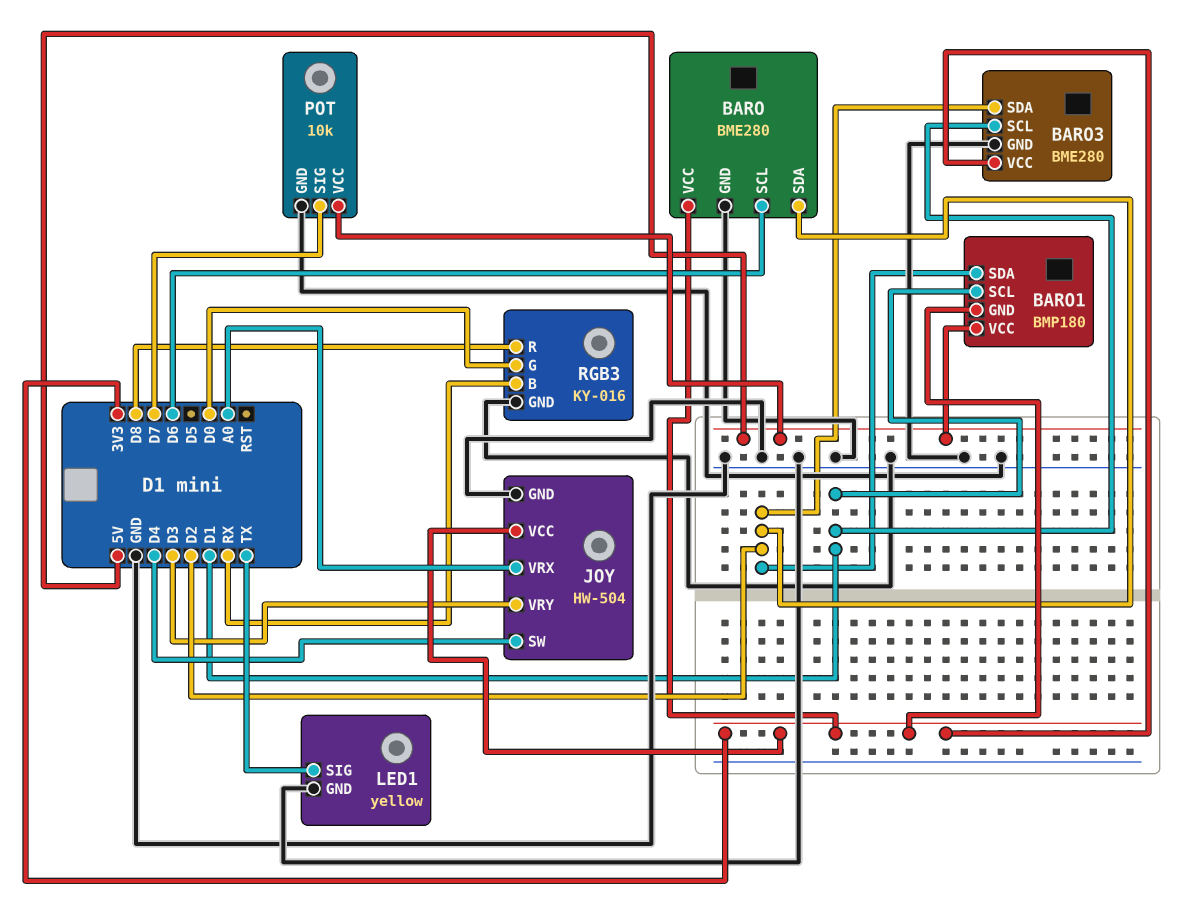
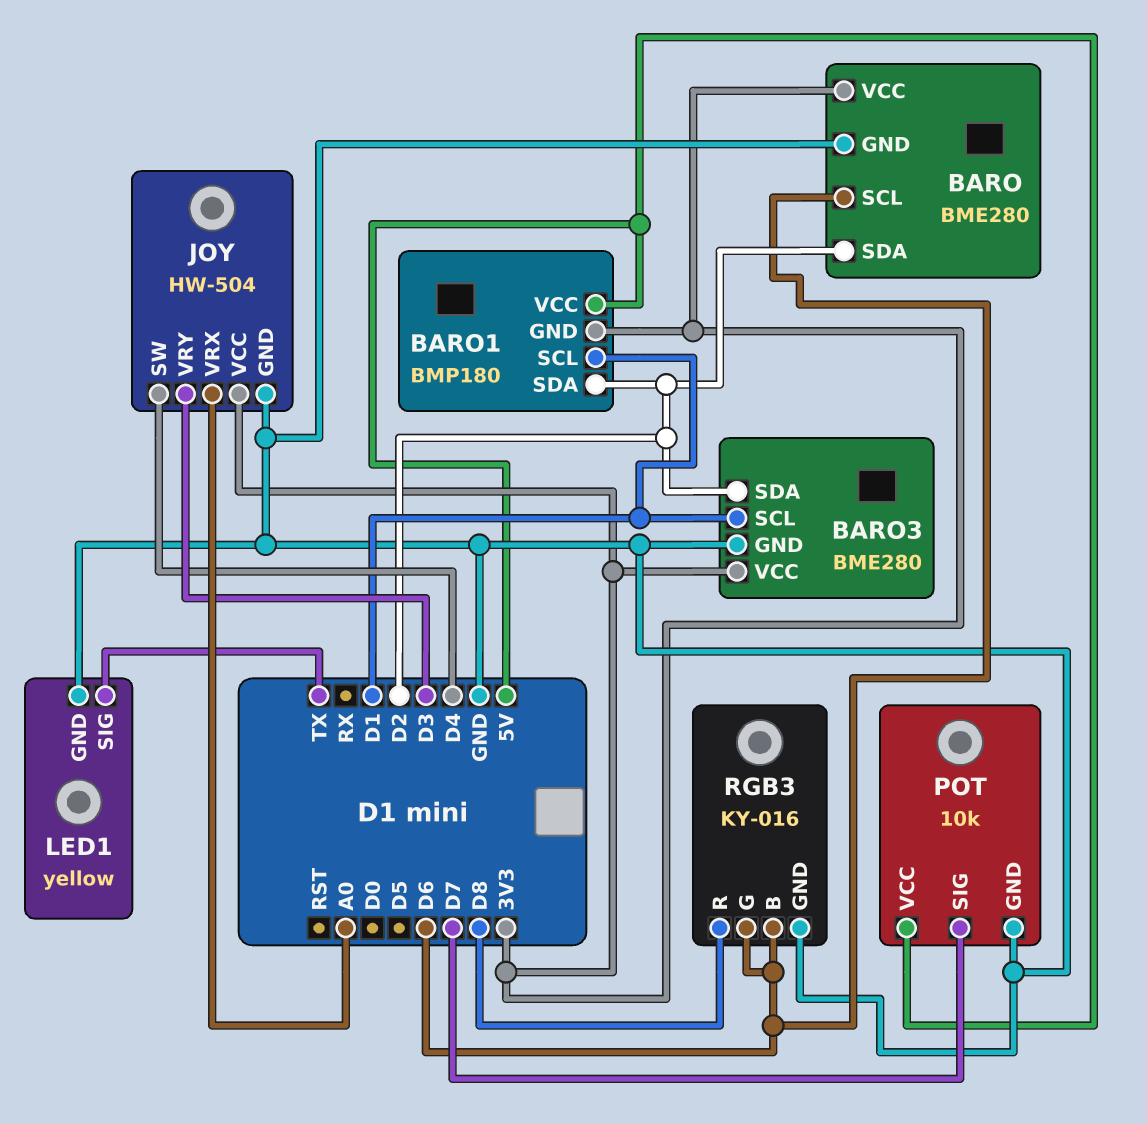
RGB3 pin B: RX -> D6
RGB3 pin G: D0 -> D6

